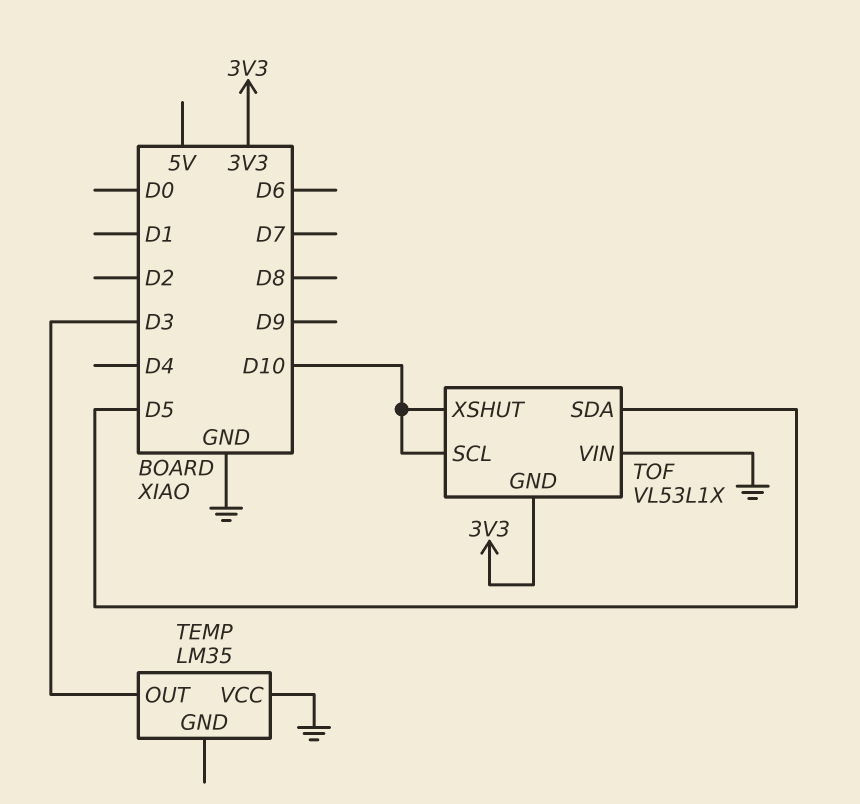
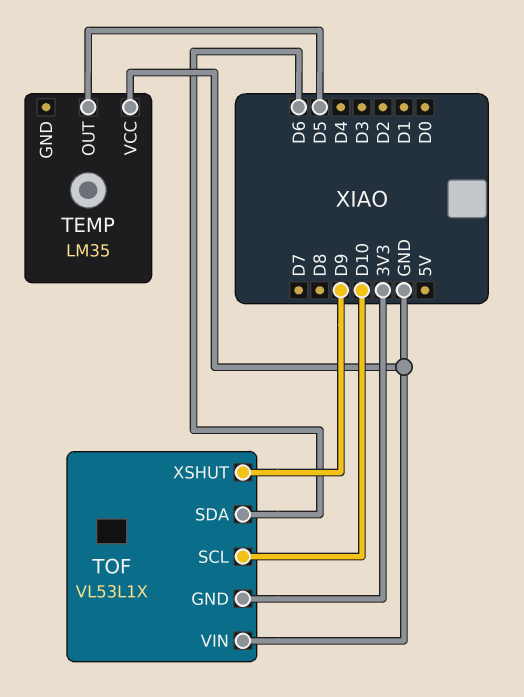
TEMP pin OUT: D3 -> D5
TOF pin SDA: D5 -> D6
TOF pin XSHUT: D10 -> D9

